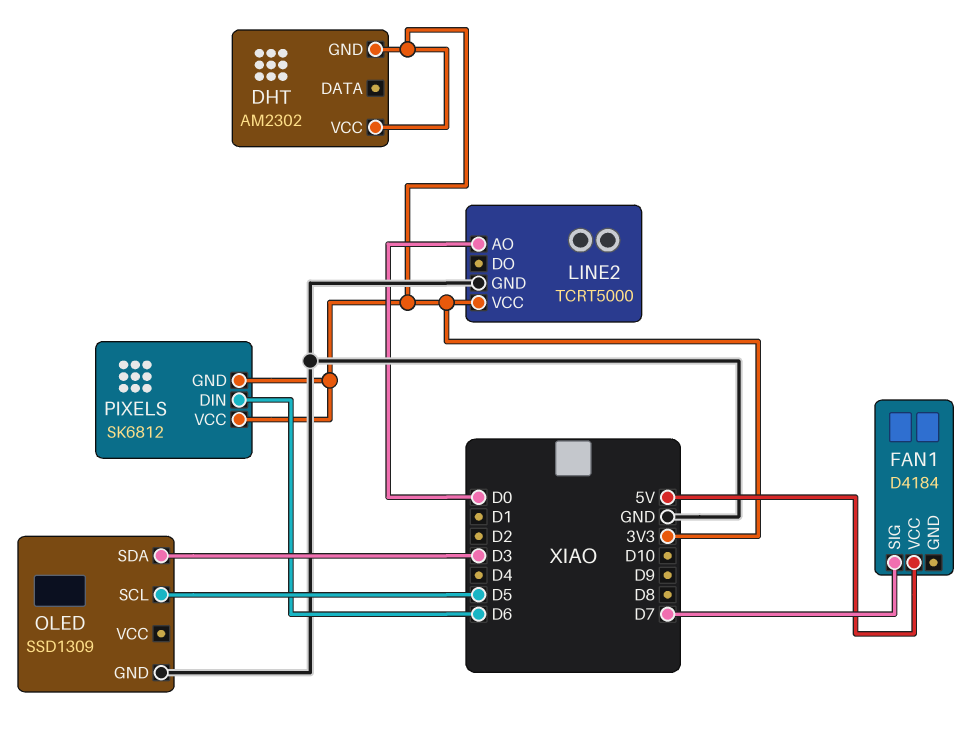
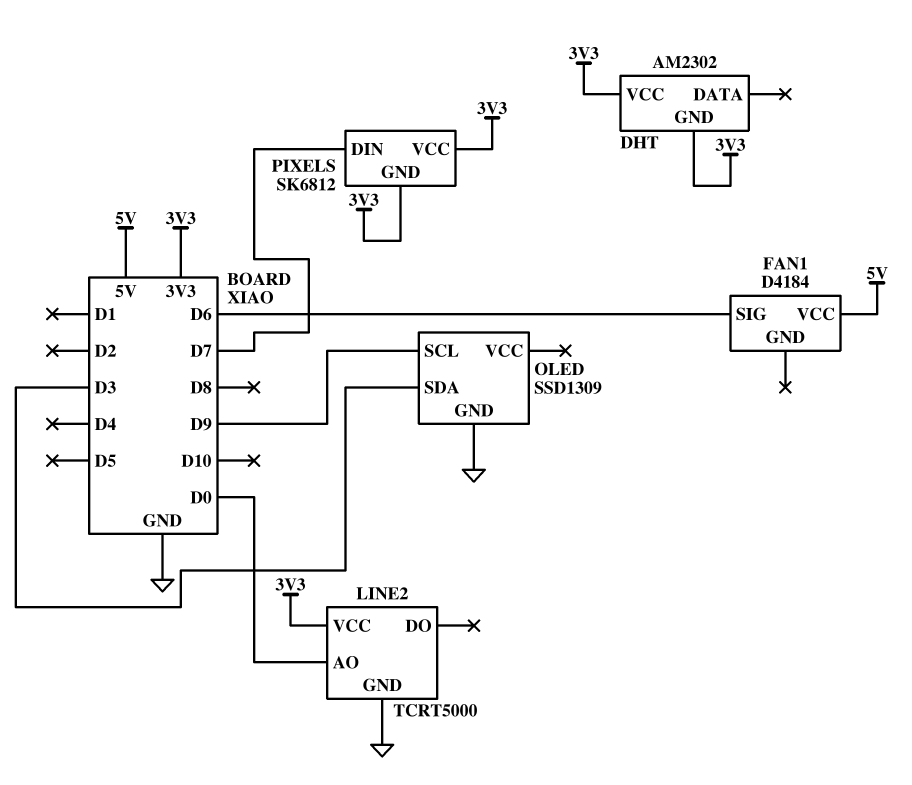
FAN1 pin SIG: D7 -> D6
OLED pin SCL: D5 -> D9
PIXELS pin DIN: D6 -> D7

